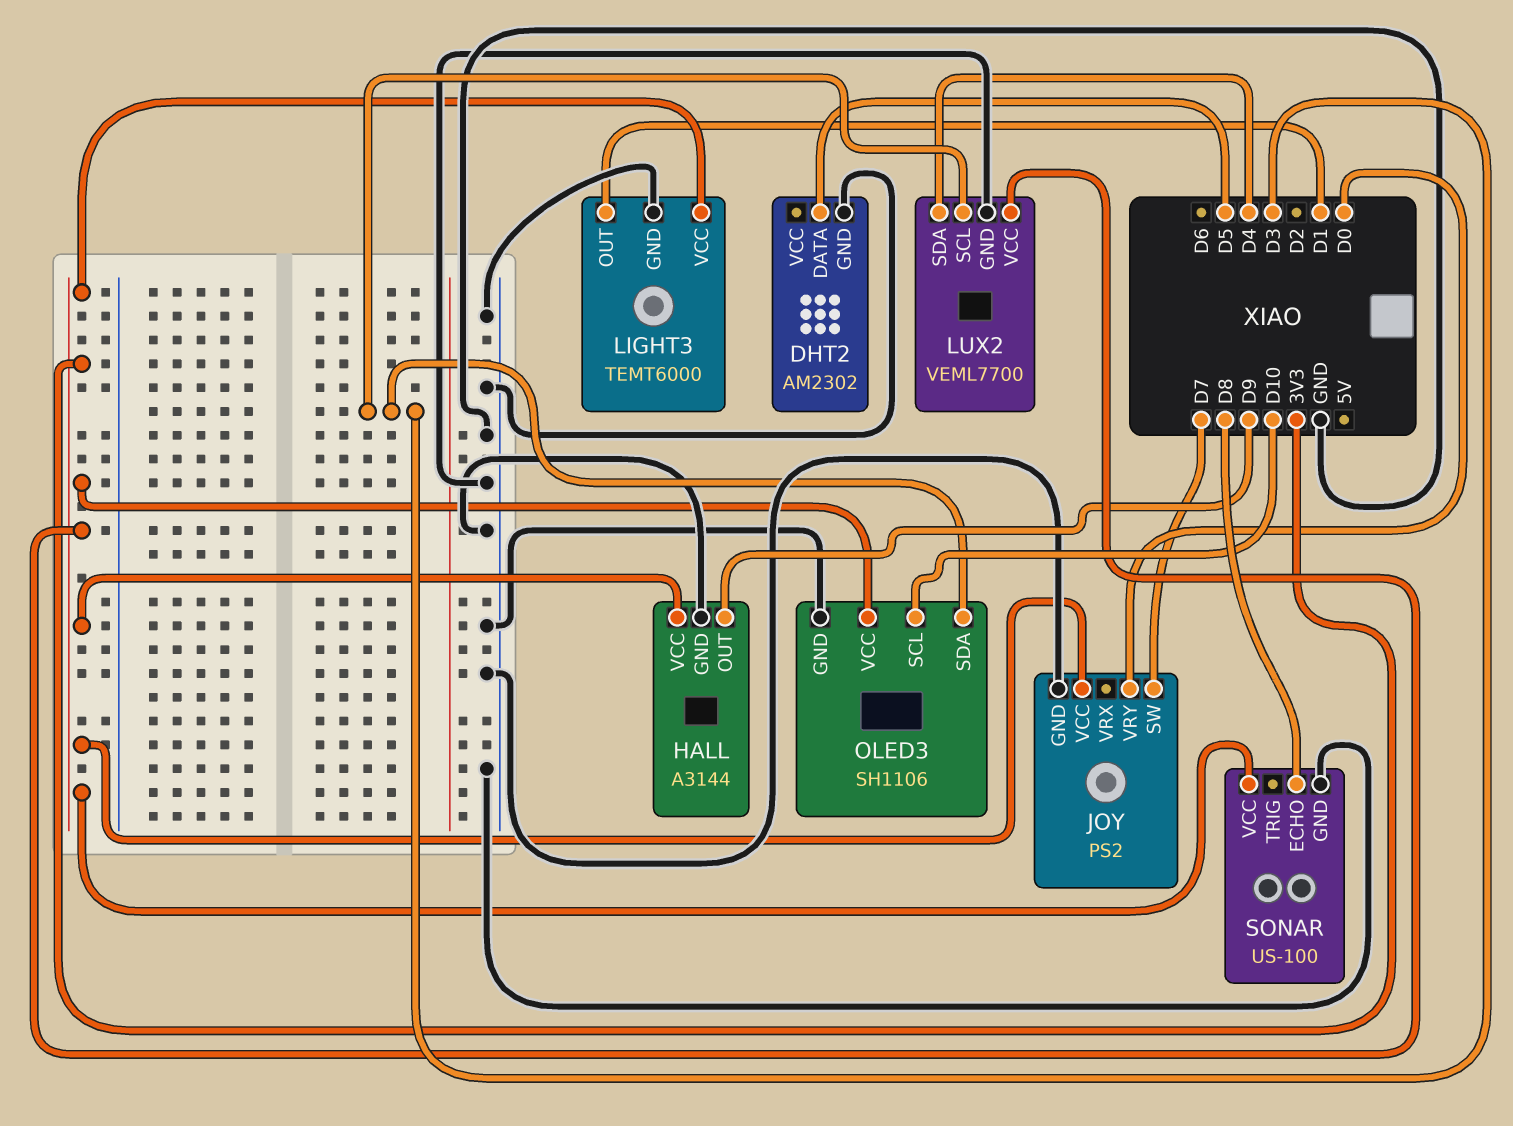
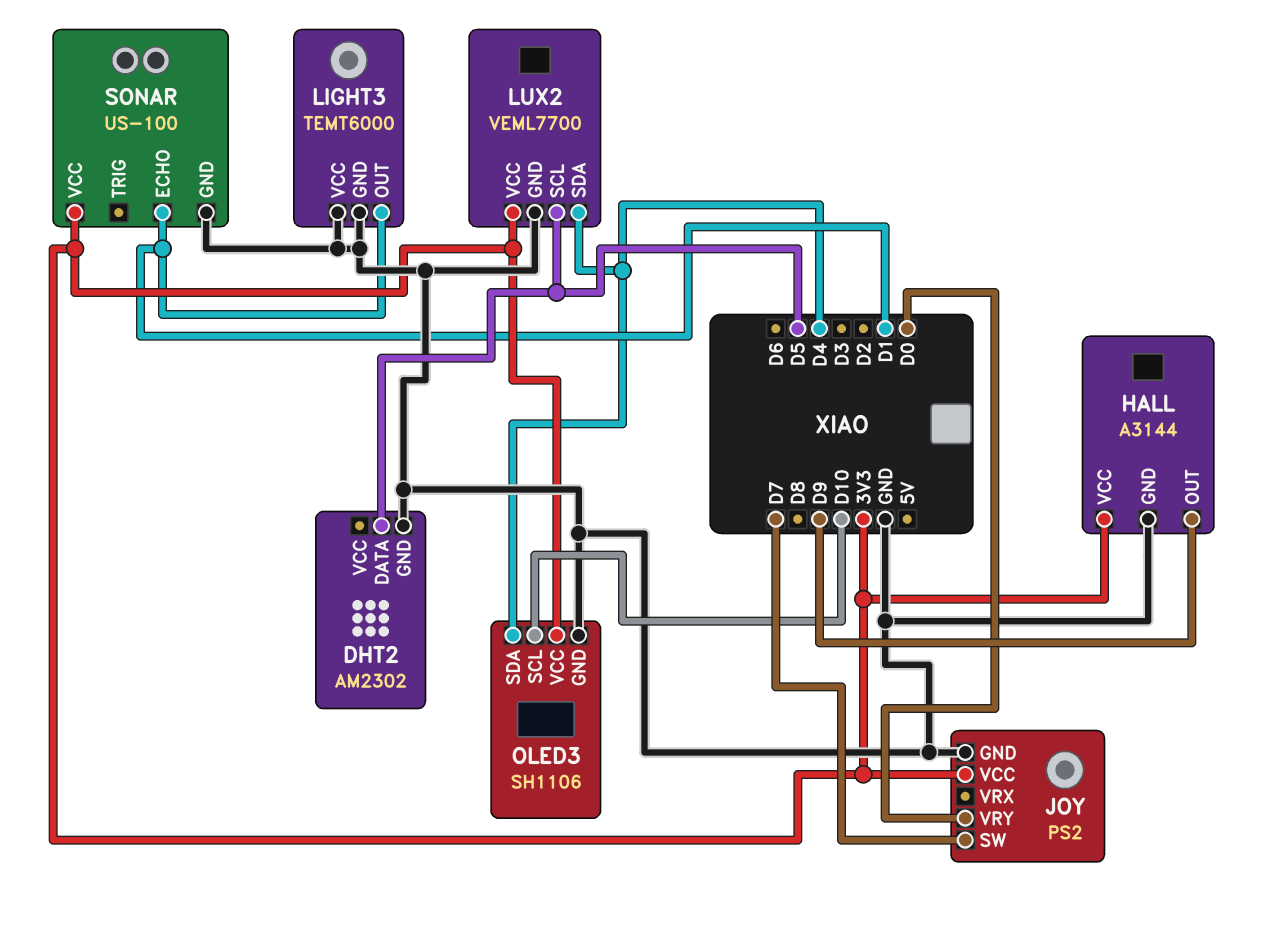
LIGHT3 pin VCC: 3V3 -> GND
LUX2 pin SCL: D3 -> D5
OLED3 pin SDA: D3 -> D4
SONAR pin ECHO: D8 -> D1

